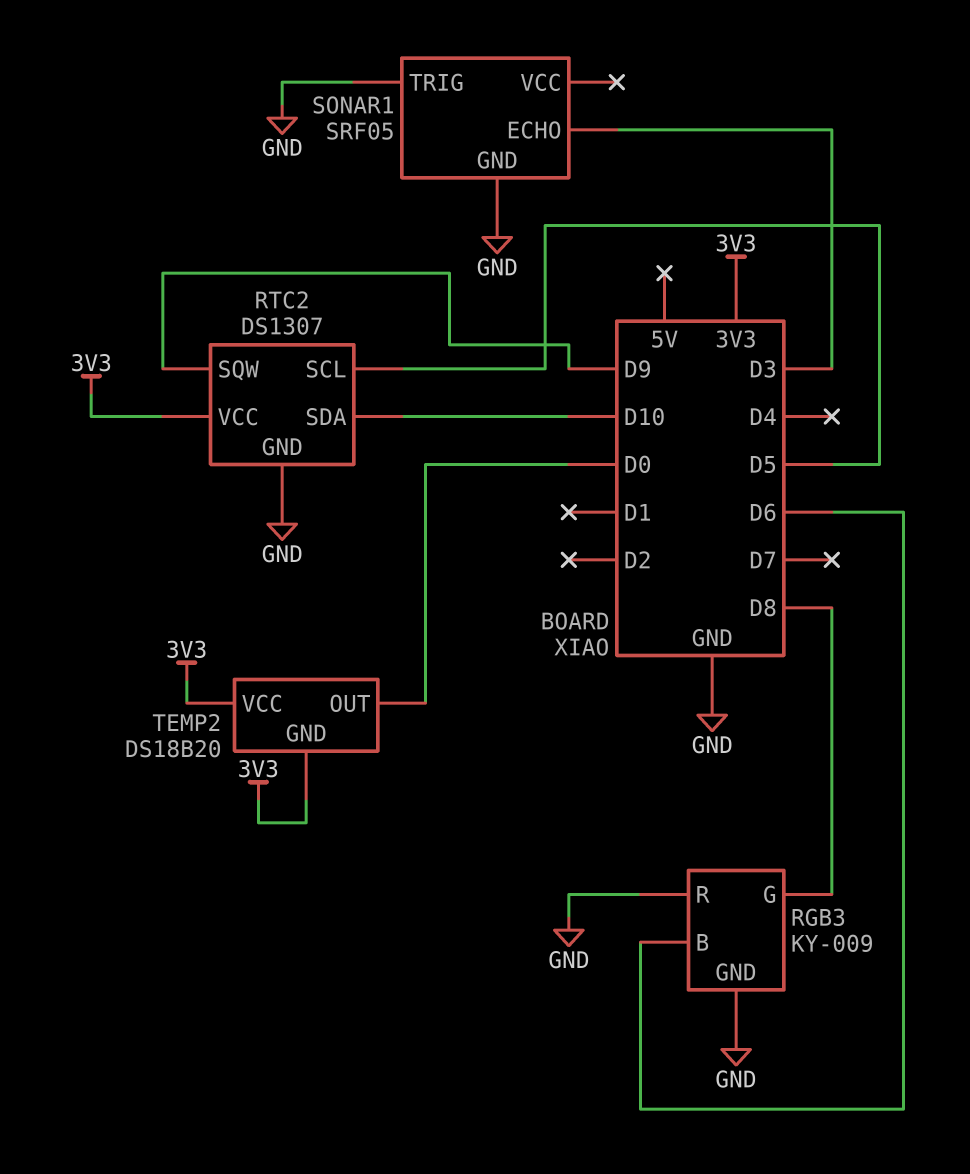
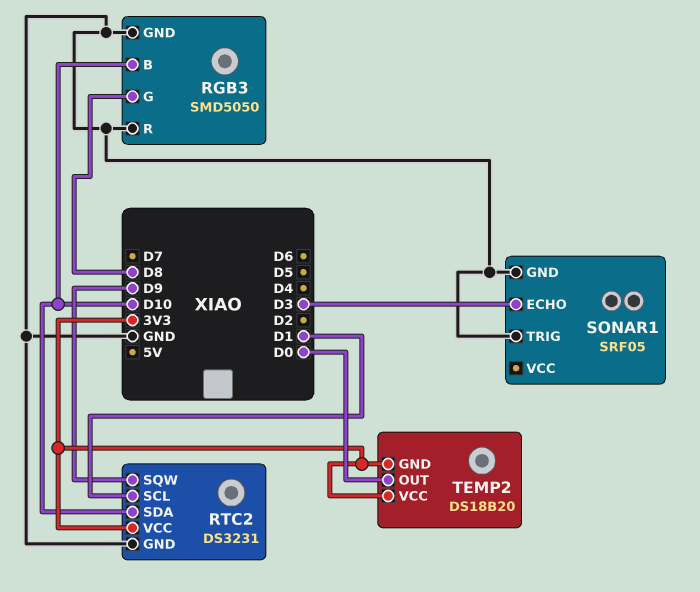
RGB3: KY-009 -> SMD5050
RGB3 pin B: D6 -> D10
RTC2: DS1307 -> DS3231
RTC2 pin SCL: D5 -> D1

